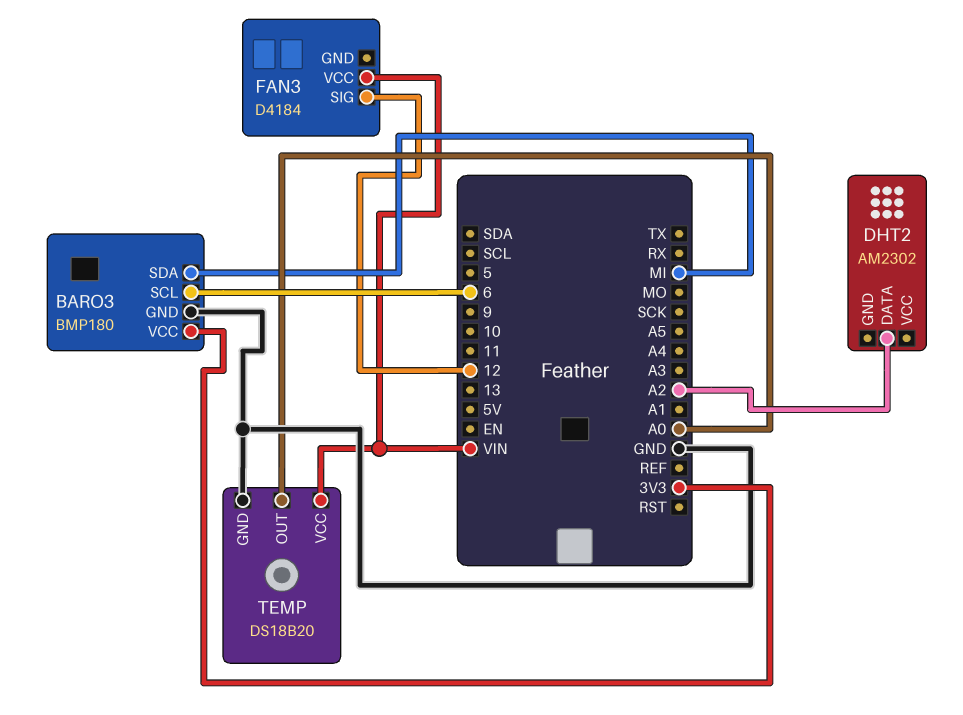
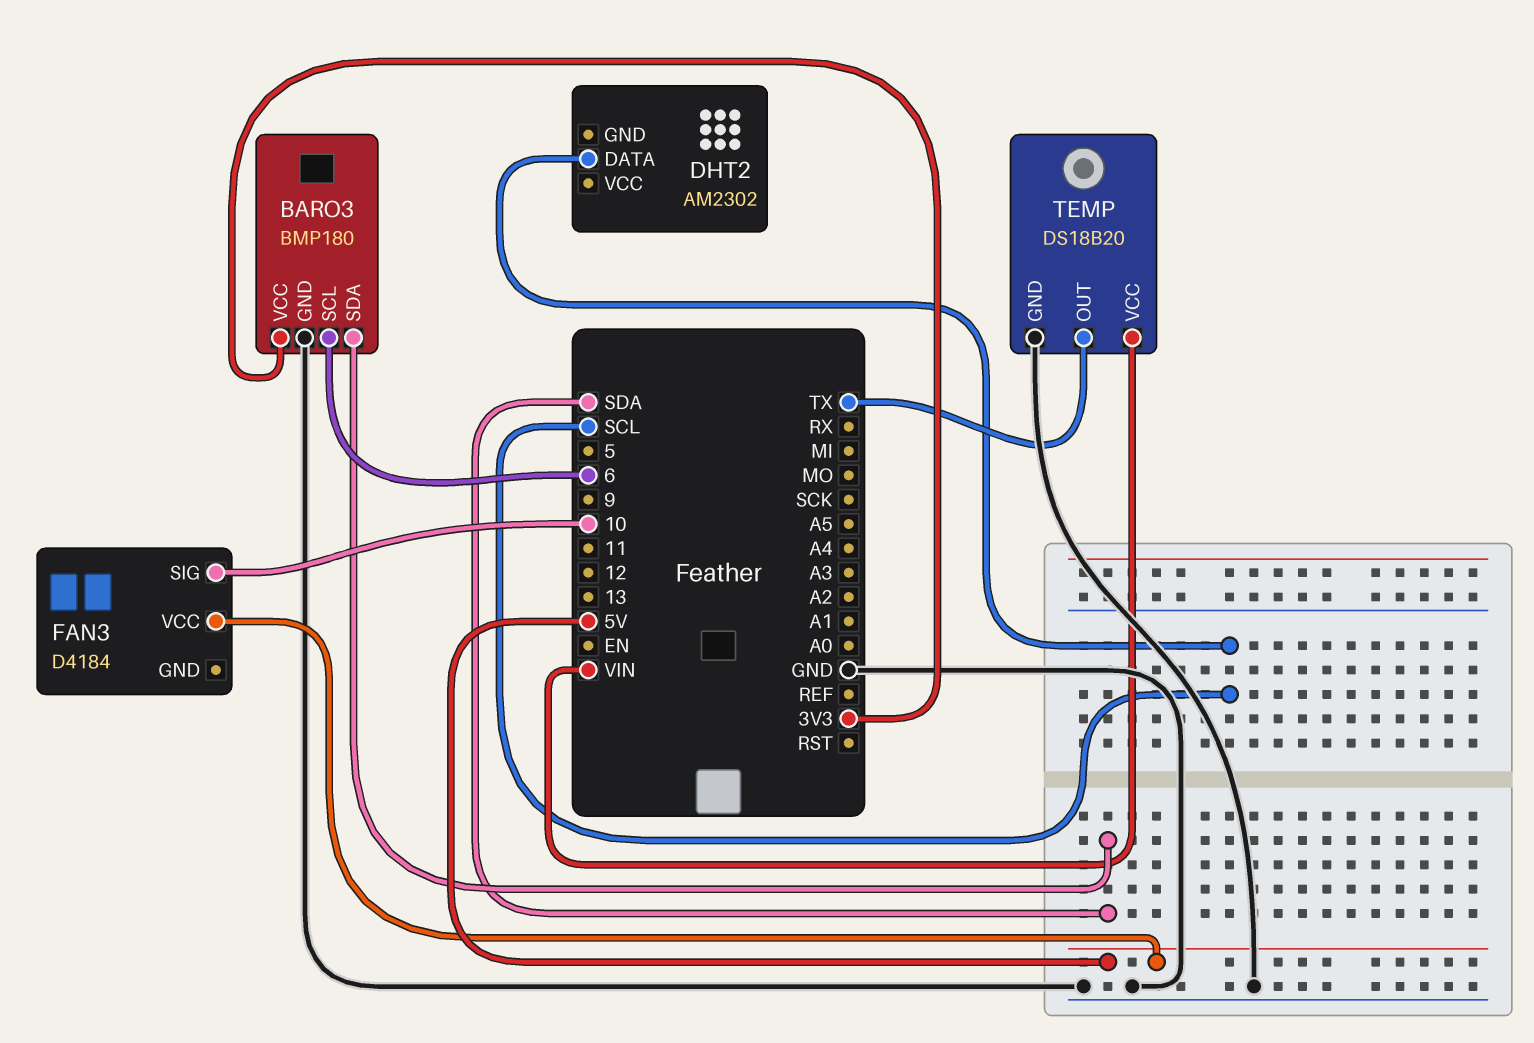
BARO3 pin SDA: MI -> SDA
DHT2 pin DATA: A2 -> SCL
FAN3 pin SIG: 12 -> 10
FAN3 pin VCC: VIN -> 5V
TEMP pin OUT: A0 -> TX

